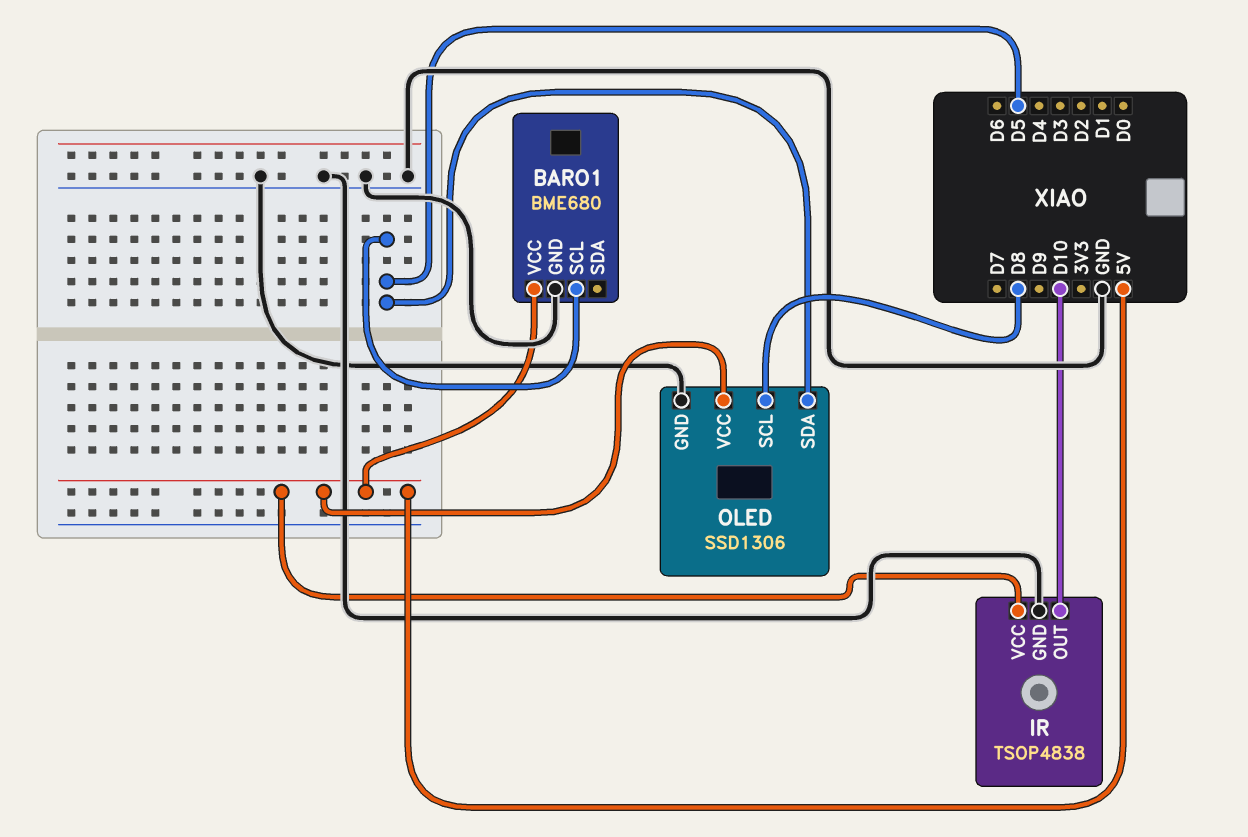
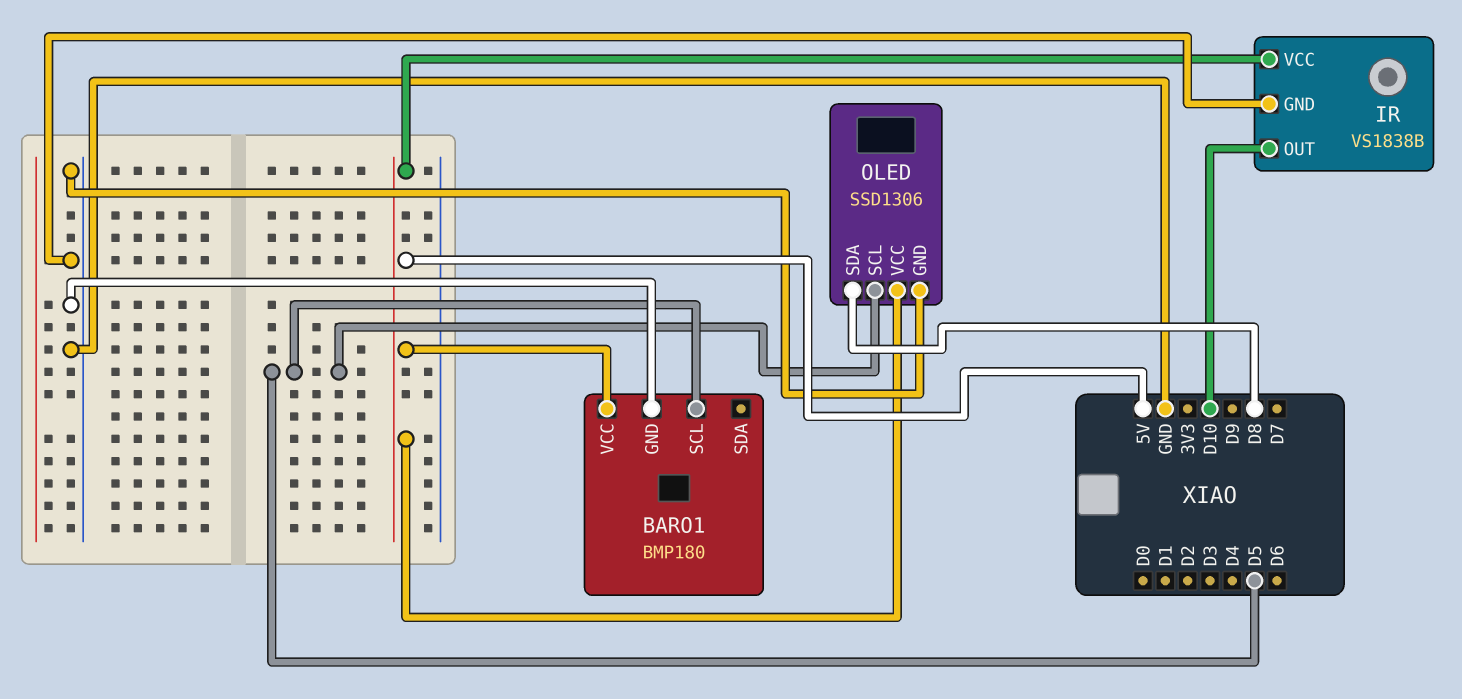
BARO1: BME680 -> BMP180
IR: TSOP4838 -> VS1838B
OLED pin SCL: D8 -> D5
OLED pin SDA: D5 -> D8

